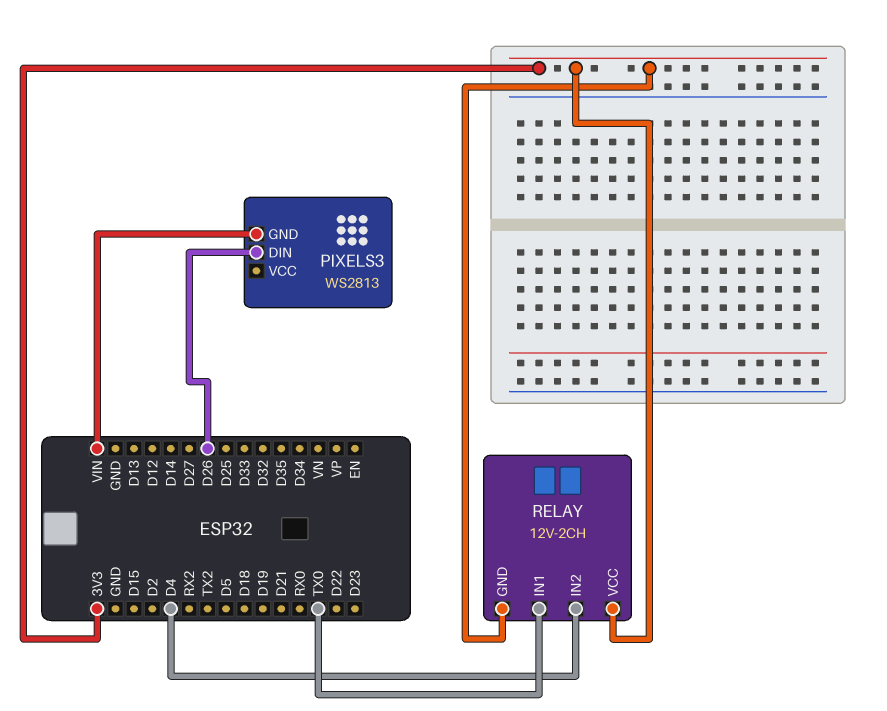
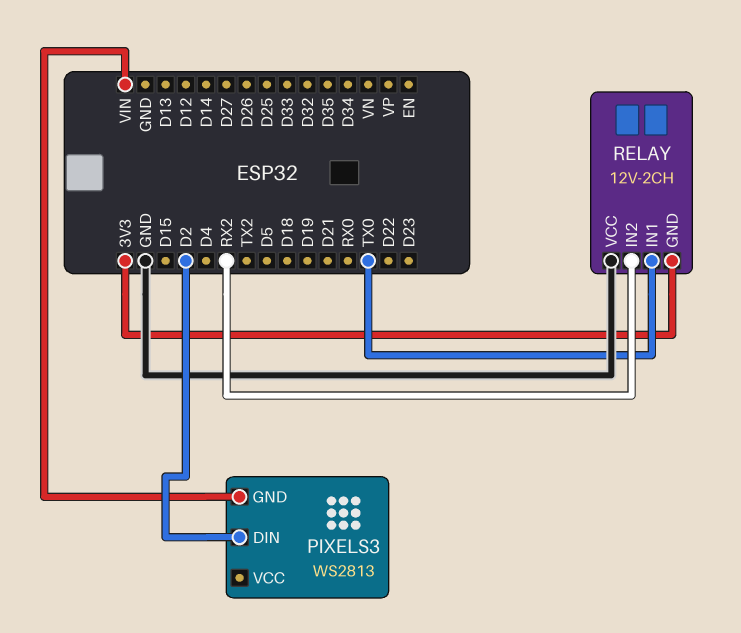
PIXELS3 pin DIN: D26 -> D2
RELAY pin IN2: D4 -> RX2
RELAY pin VCC: 3V3 -> GND

